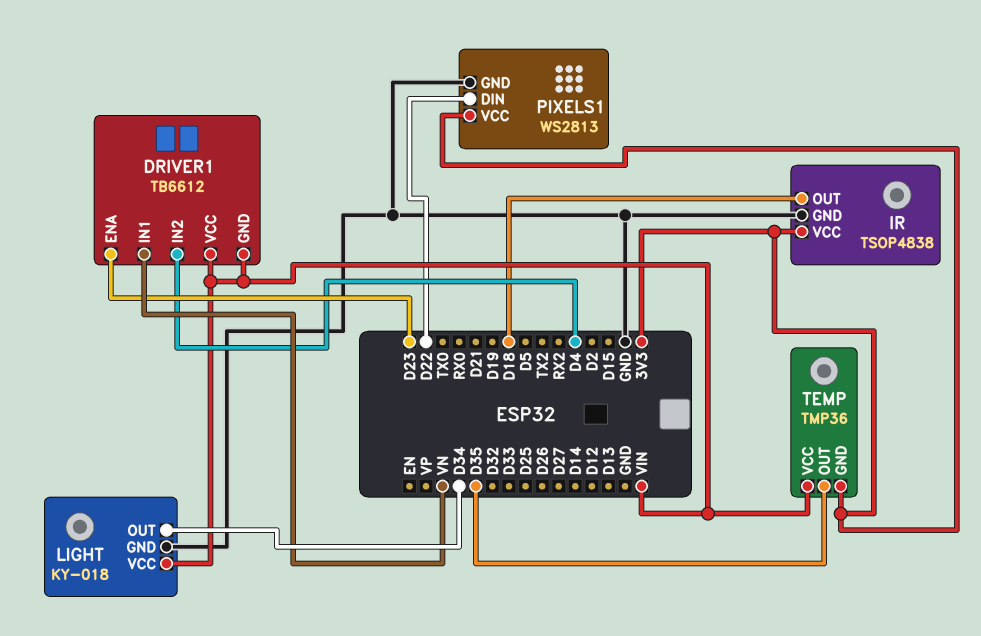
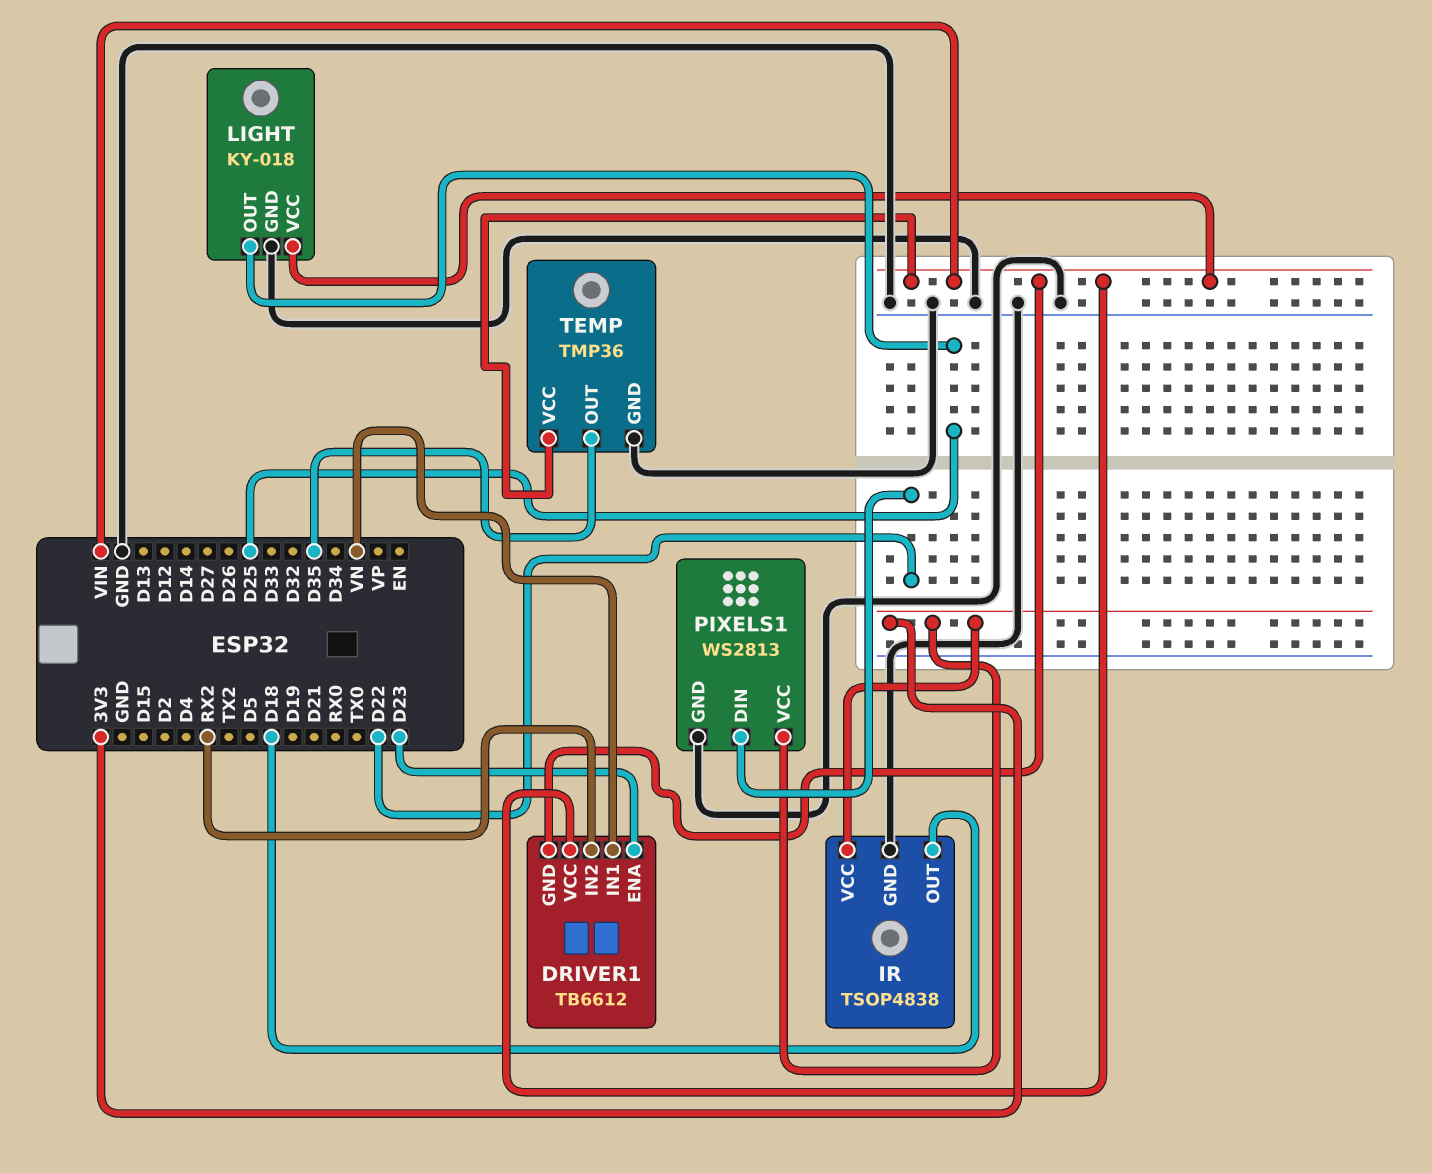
DRIVER1 pin IN2: D4 -> RX2
LIGHT pin OUT: D34 -> D25
TEMP pin GND: 3V3 -> GND

